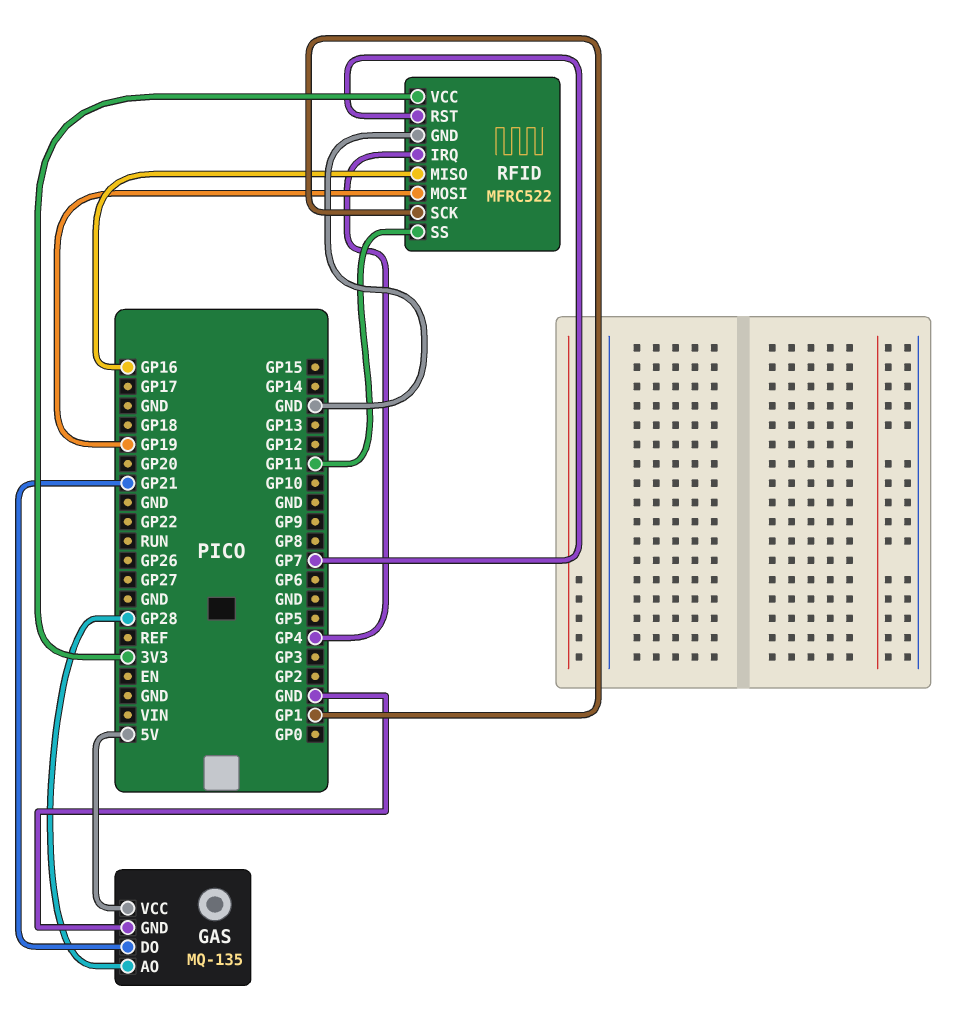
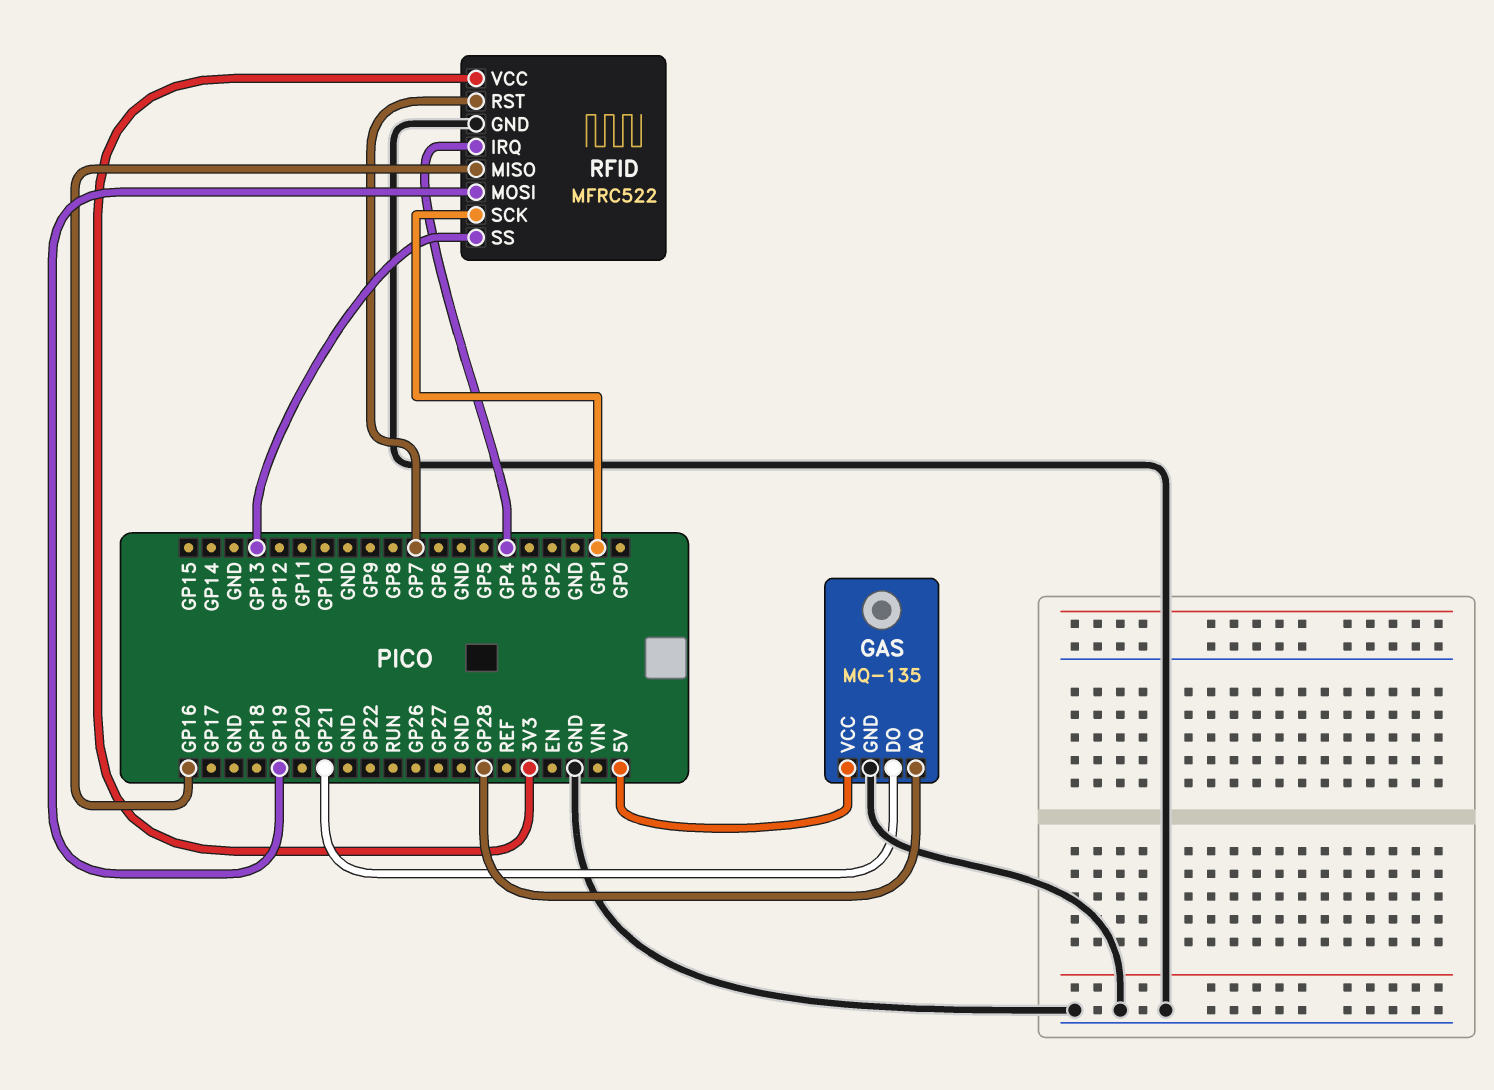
RFID pin SS: GP11 -> GP13

